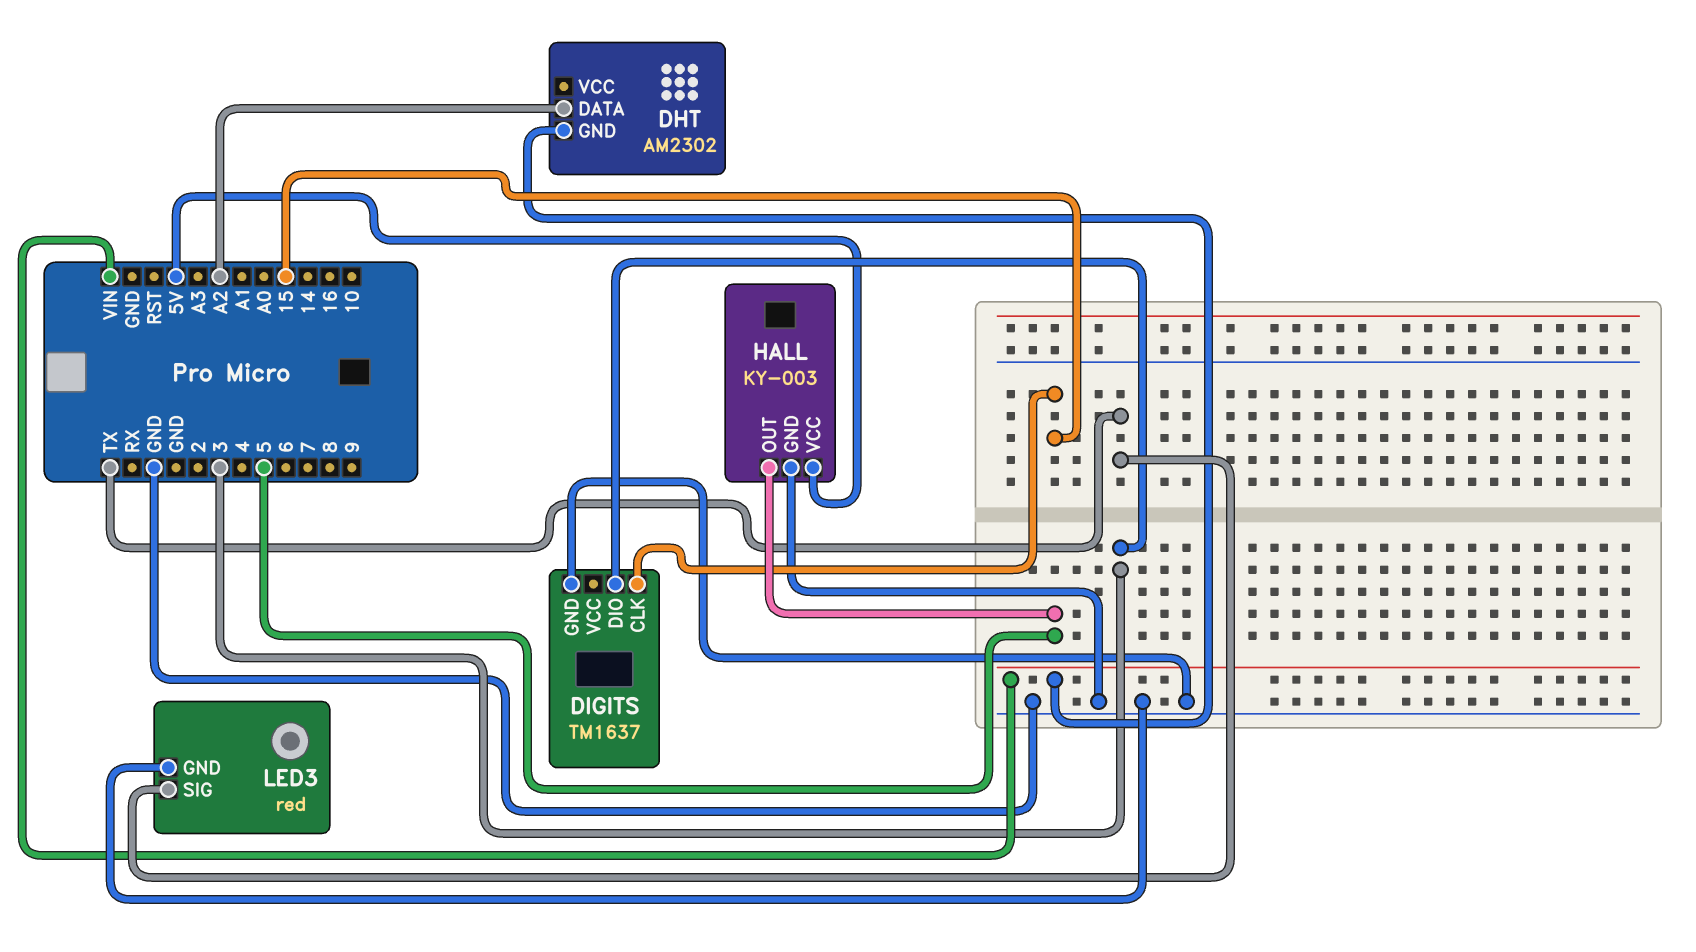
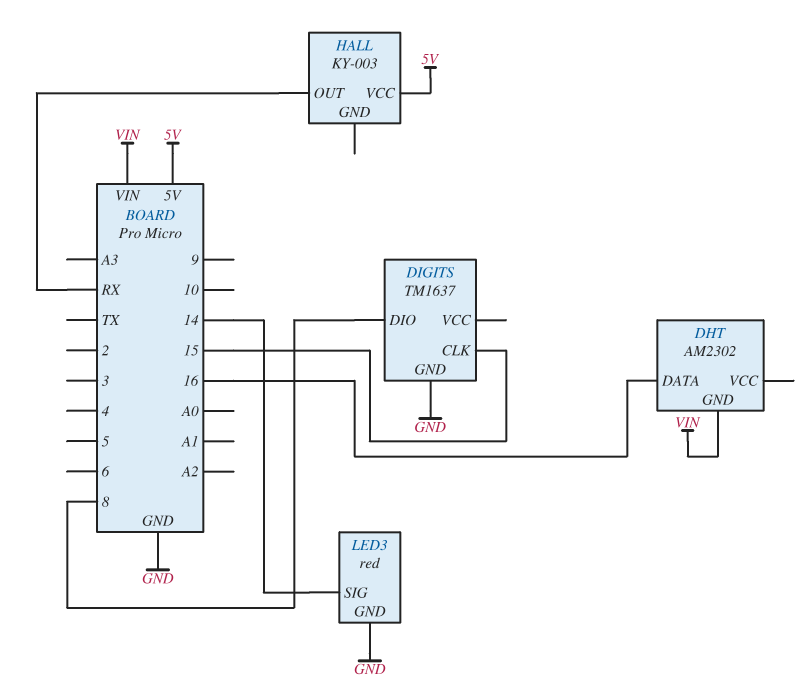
DHT pin DATA: A2 -> 16
DIGITS pin DIO: 3 -> 8
HALL pin GND: GND -> none
HALL pin OUT: 5 -> RX
LED3 pin SIG: TX -> 14

